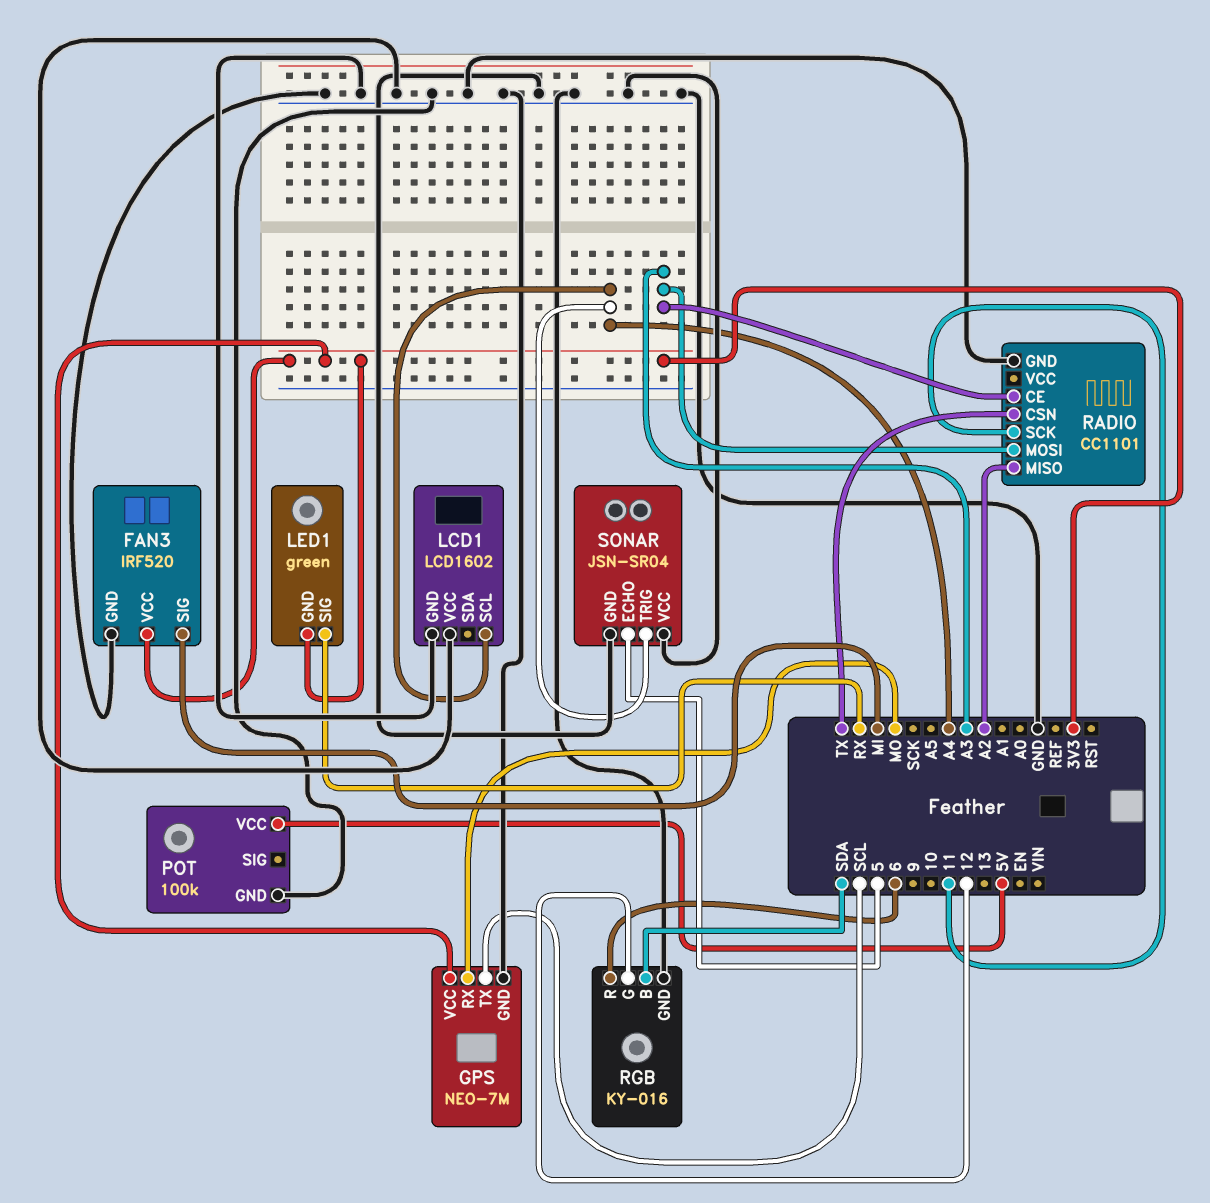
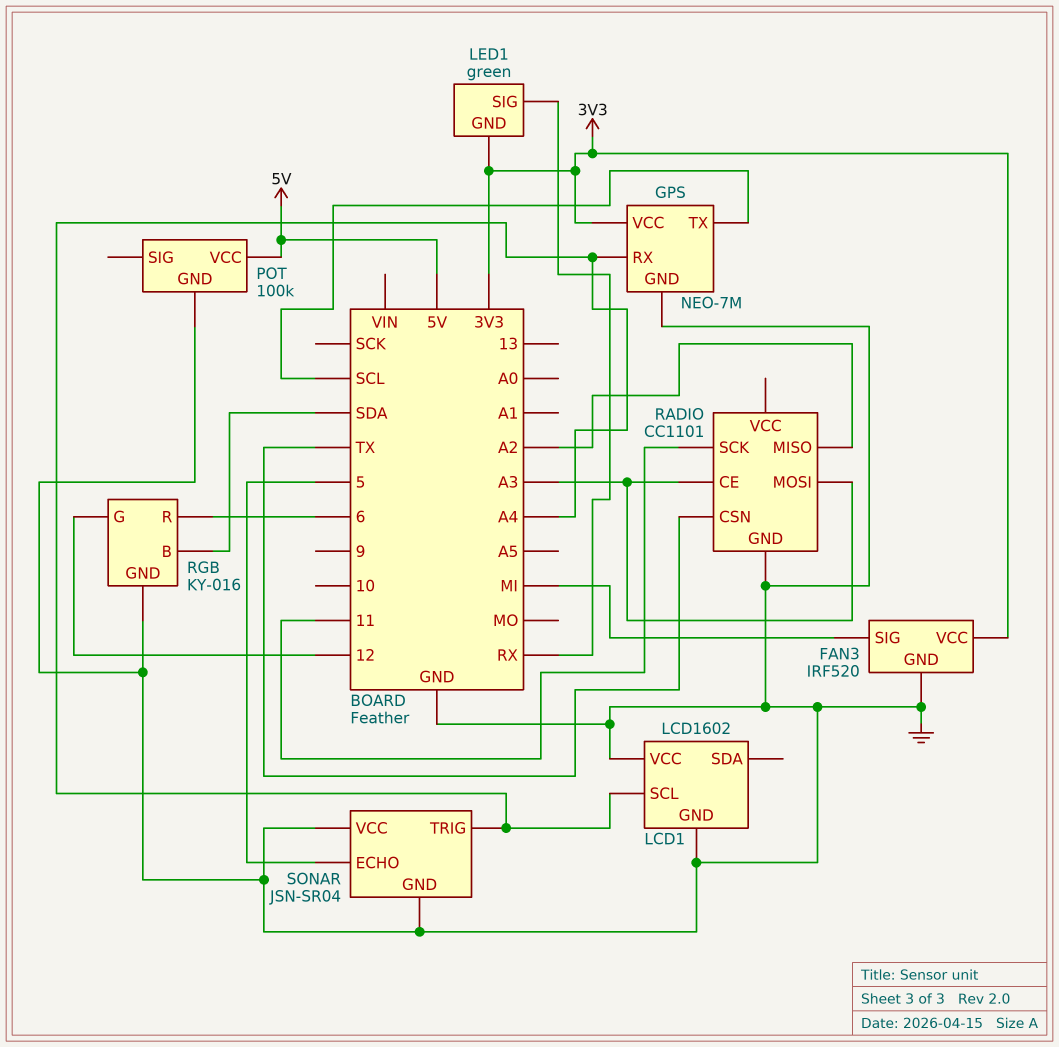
GPS pin RX: MO -> A4

